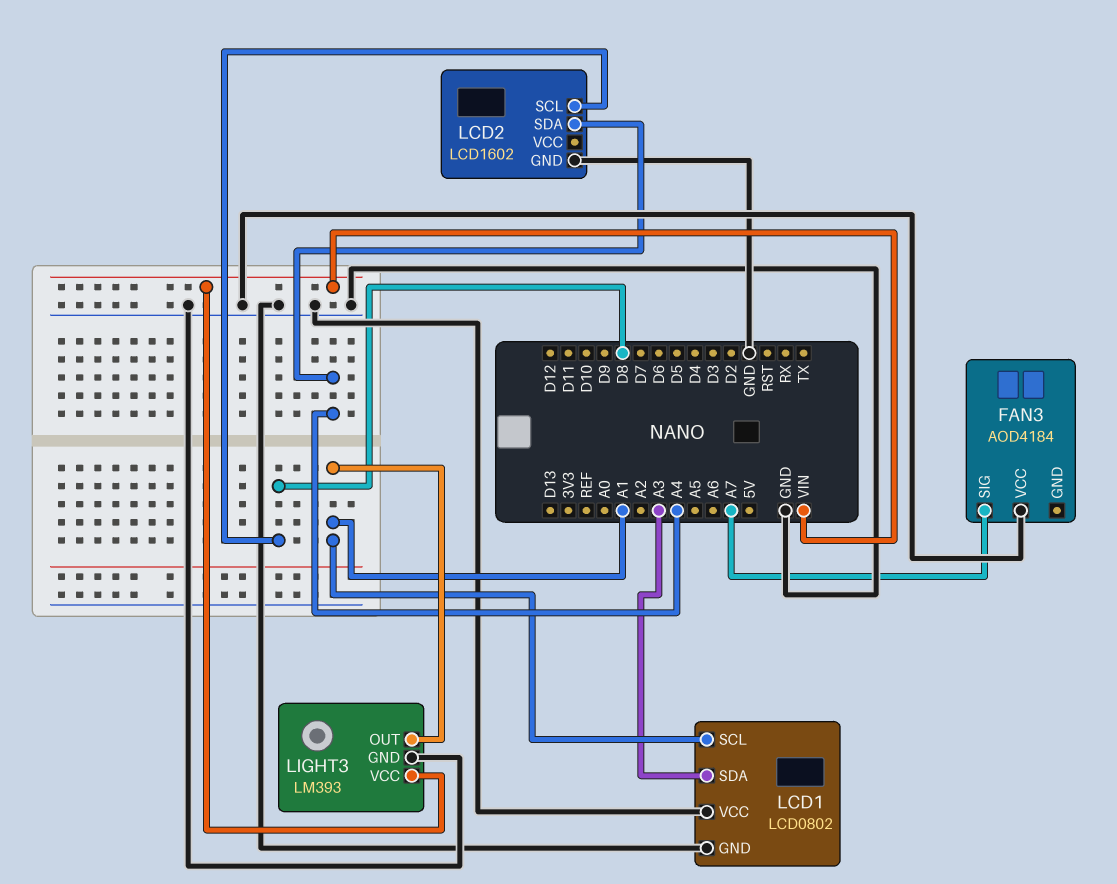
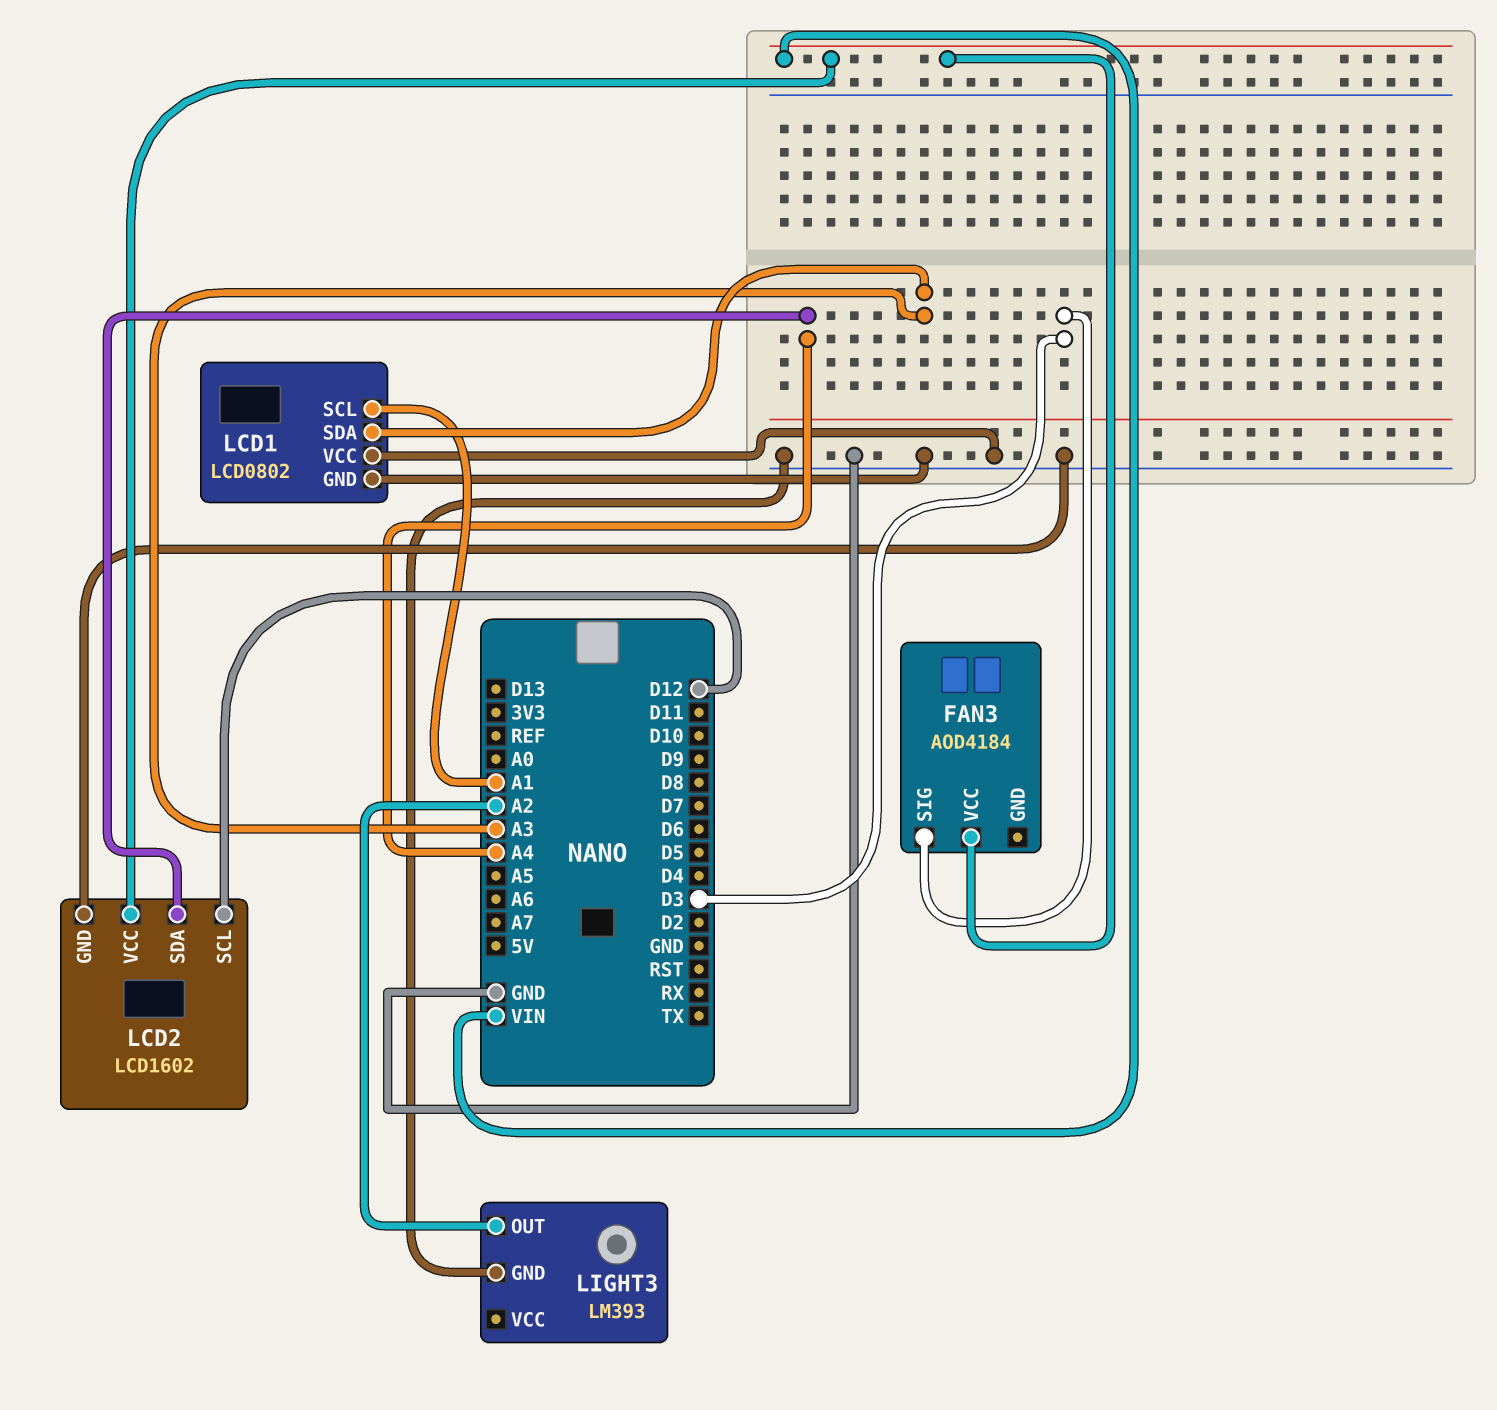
FAN3 pin SIG: A7 -> D3
FAN3 pin VCC: GND -> VIN
LCD2 pin SCL: D8 -> D12
LCD2 pin VCC: none -> VIN
LIGHT3 pin OUT: A1 -> A2
LIGHT3 pin VCC: VIN -> none

